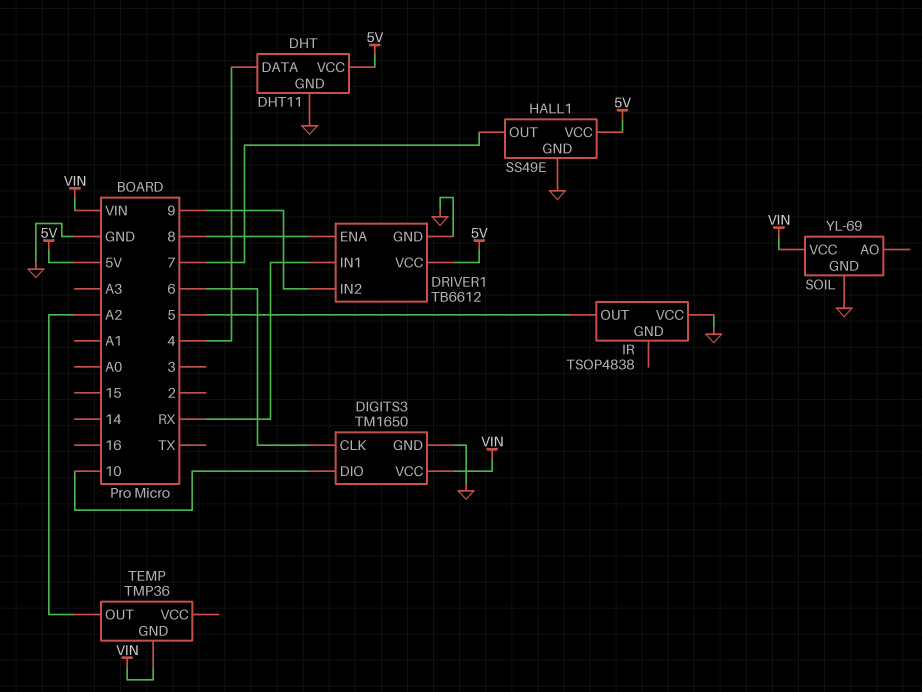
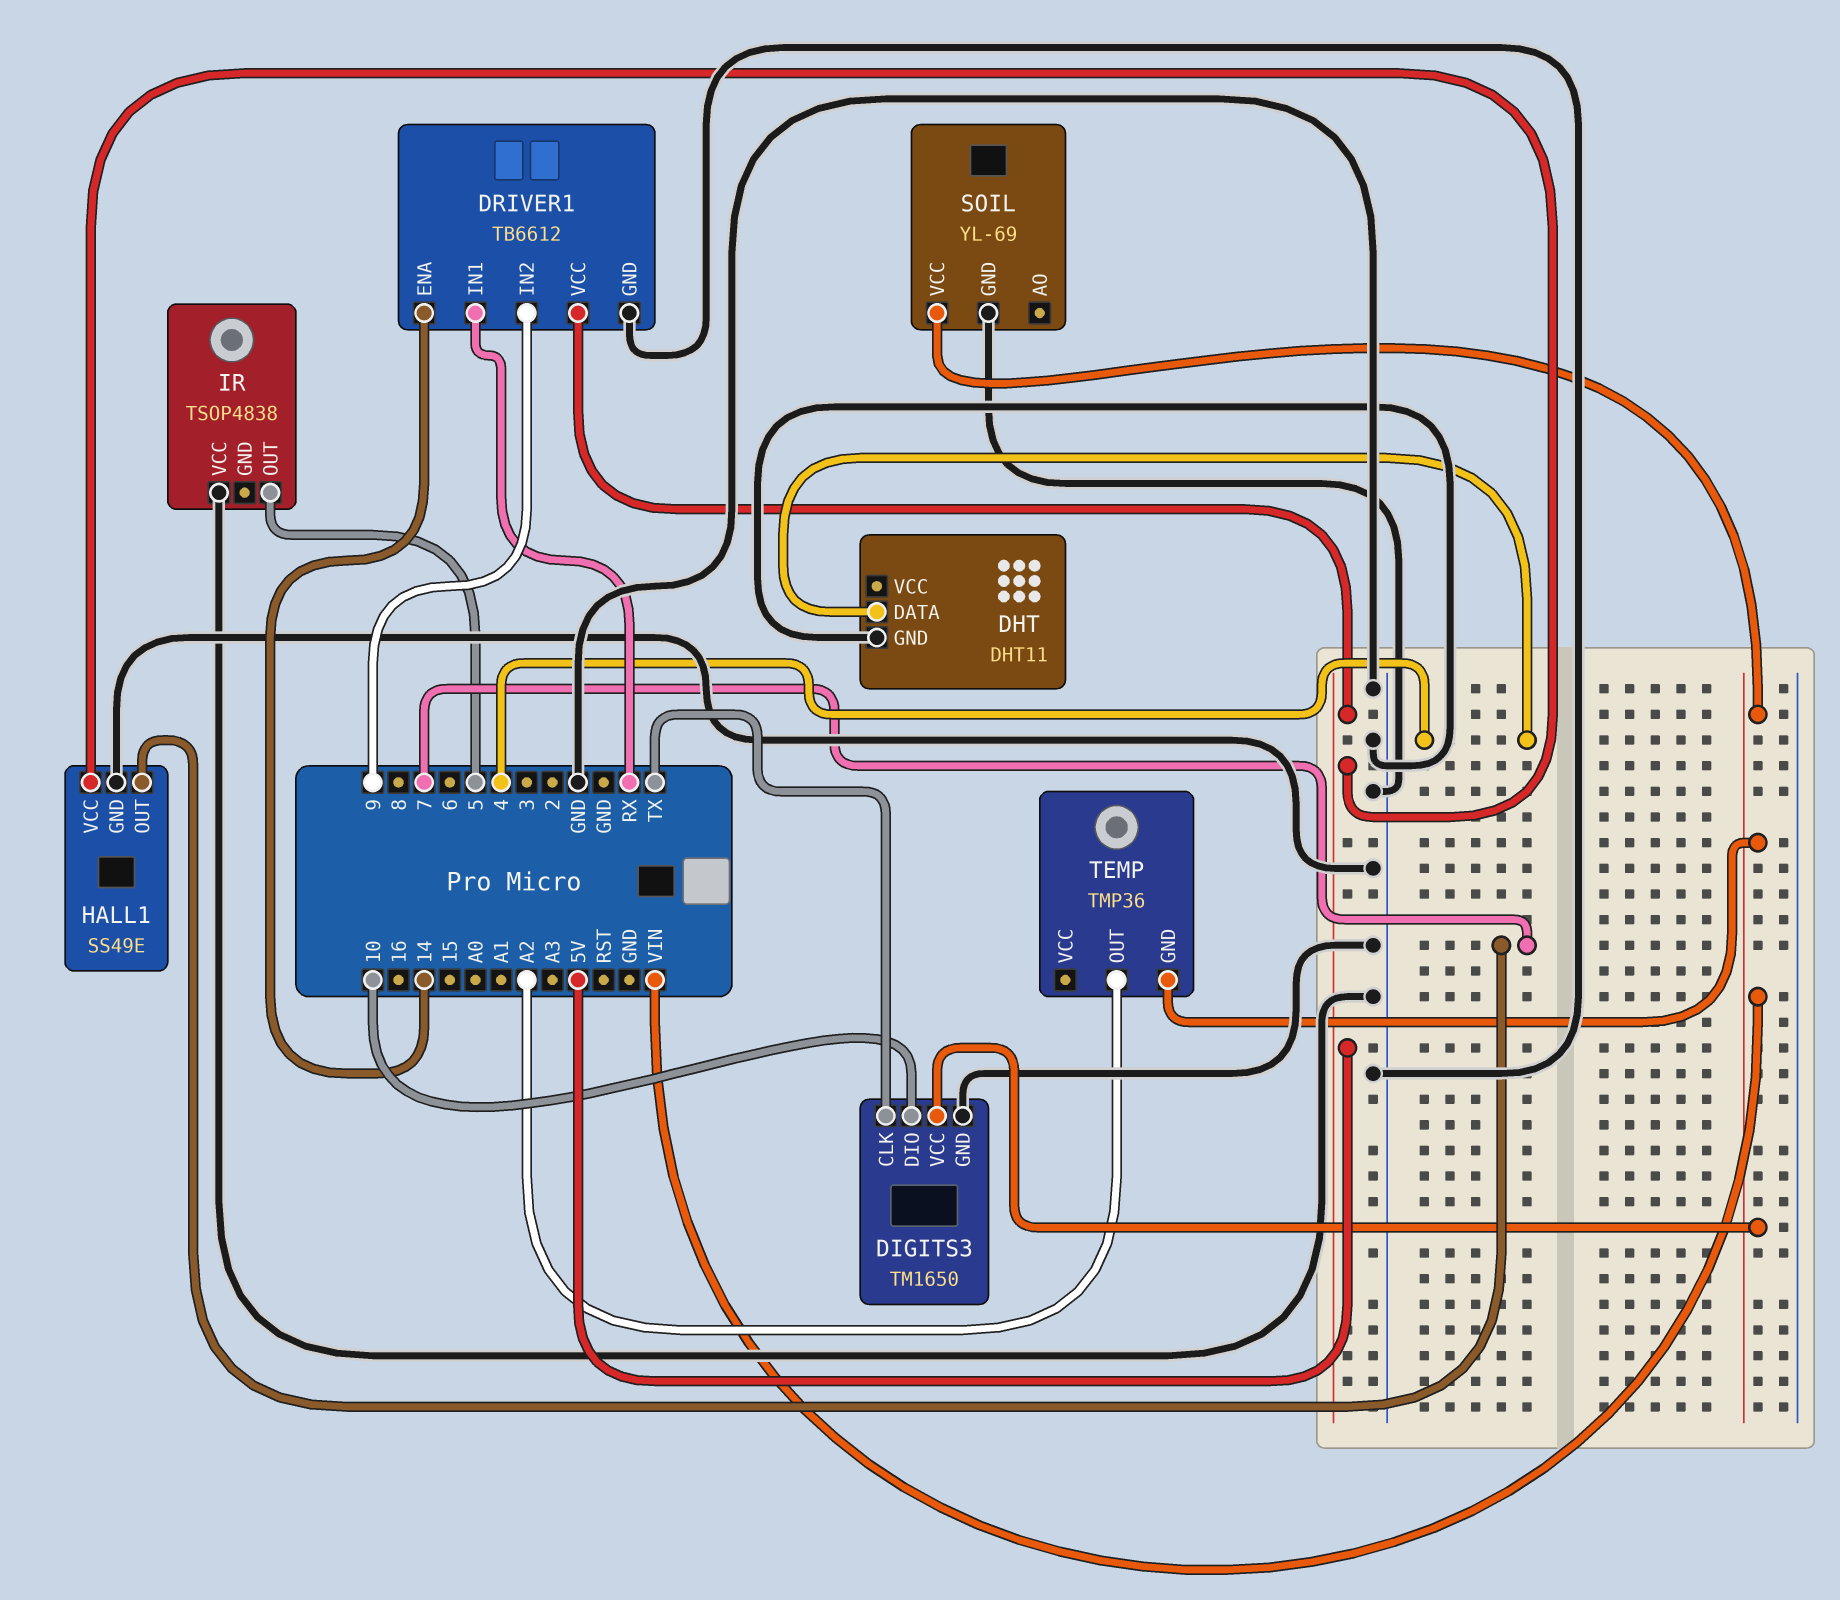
DHT pin VCC: 5V -> none
DIGITS3 pin CLK: 6 -> TX
DRIVER1 pin ENA: 8 -> 14

